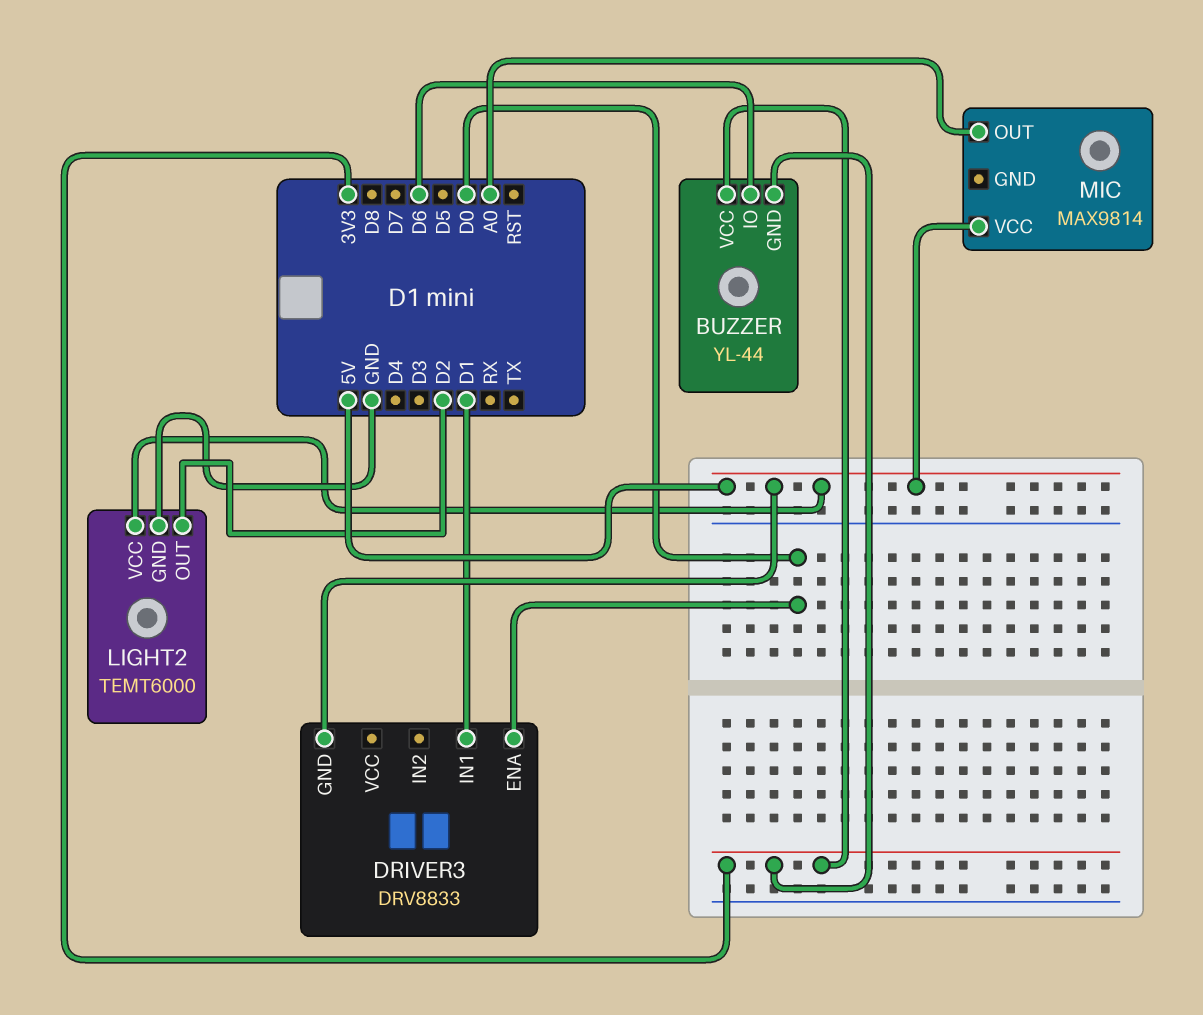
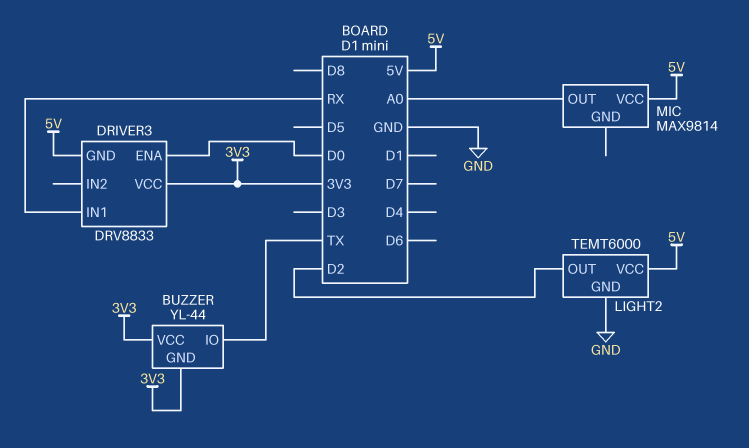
BUZZER pin IO: D6 -> TX
DRIVER3 pin IN1: D1 -> RX
DRIVER3 pin VCC: none -> 3V3

